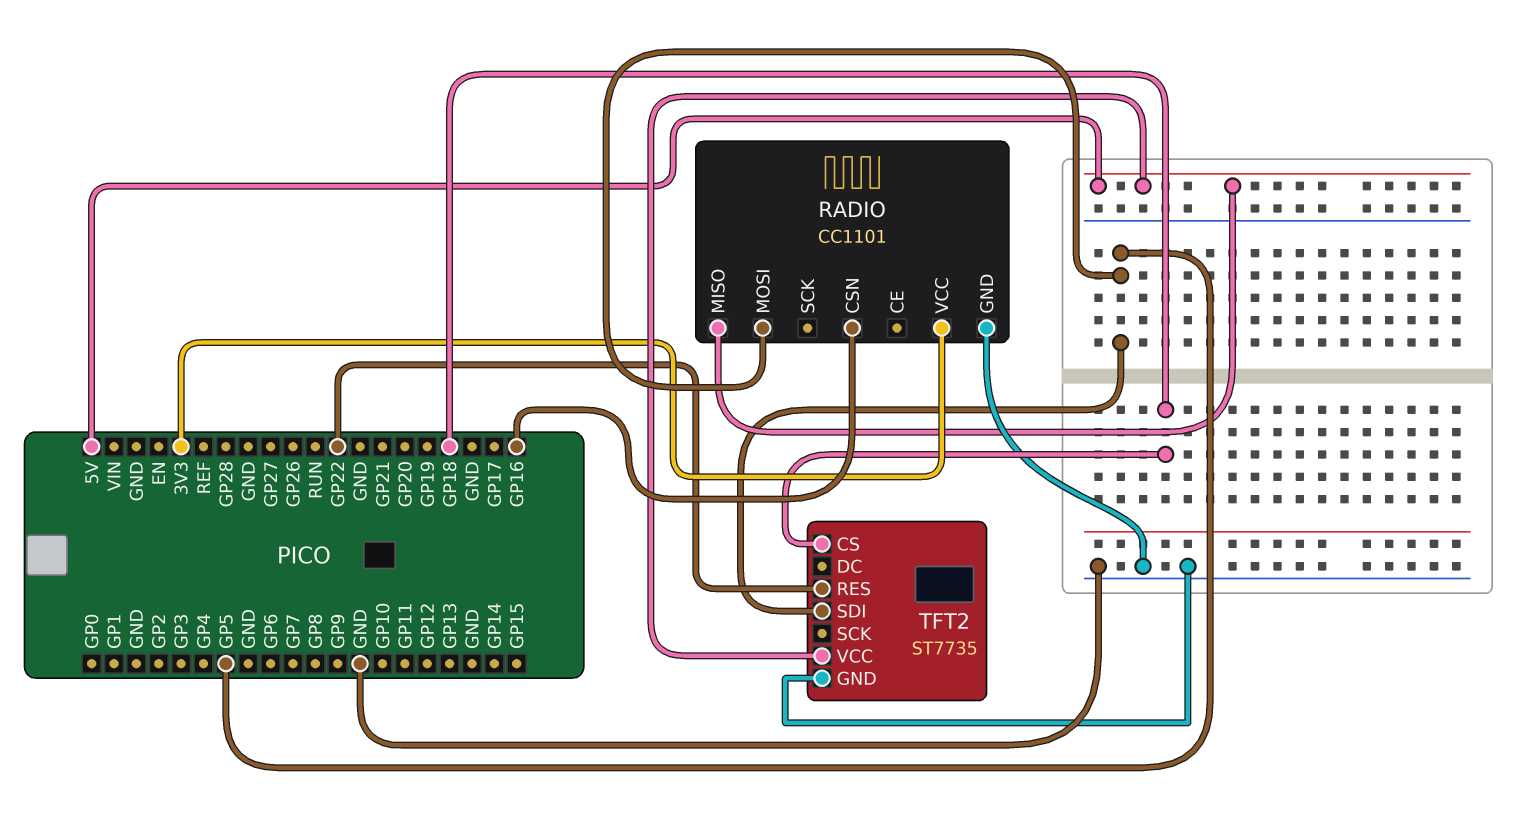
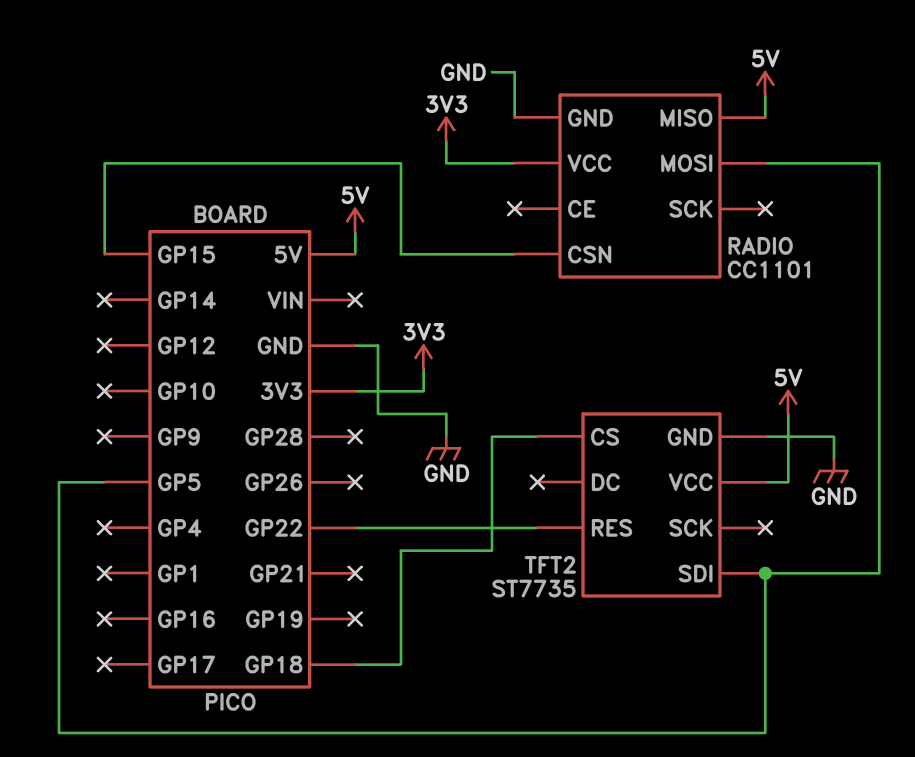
RADIO pin CSN: GP16 -> GP15

